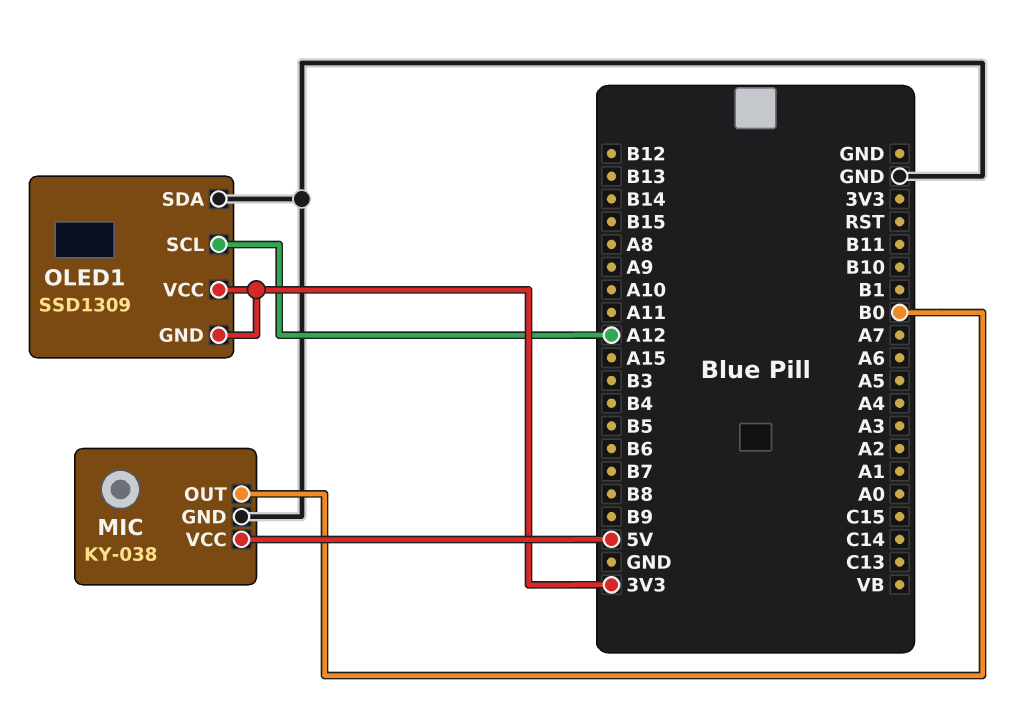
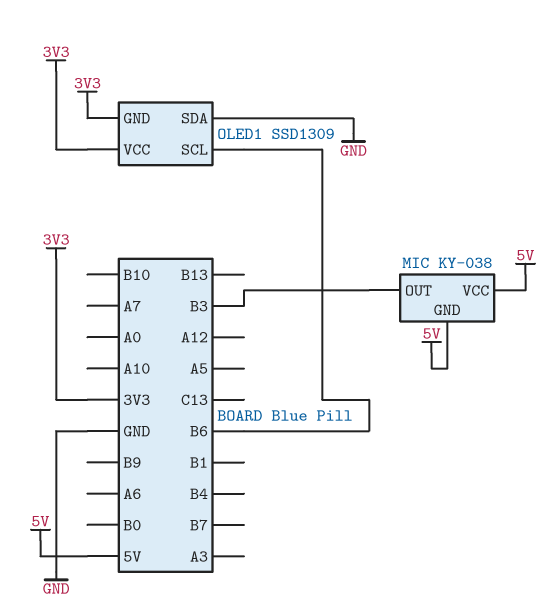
MIC pin GND: GND -> 5V
MIC pin OUT: B0 -> B3
OLED1 pin SCL: A12 -> B6

